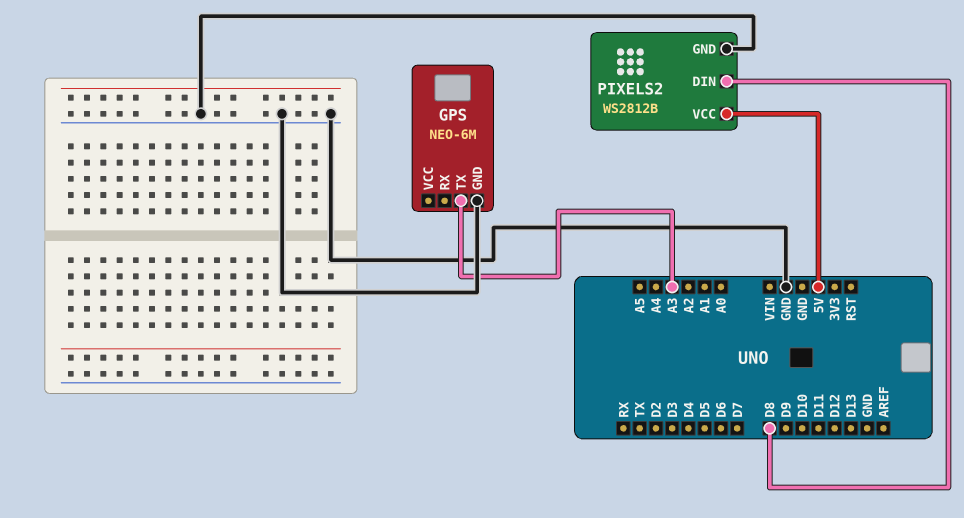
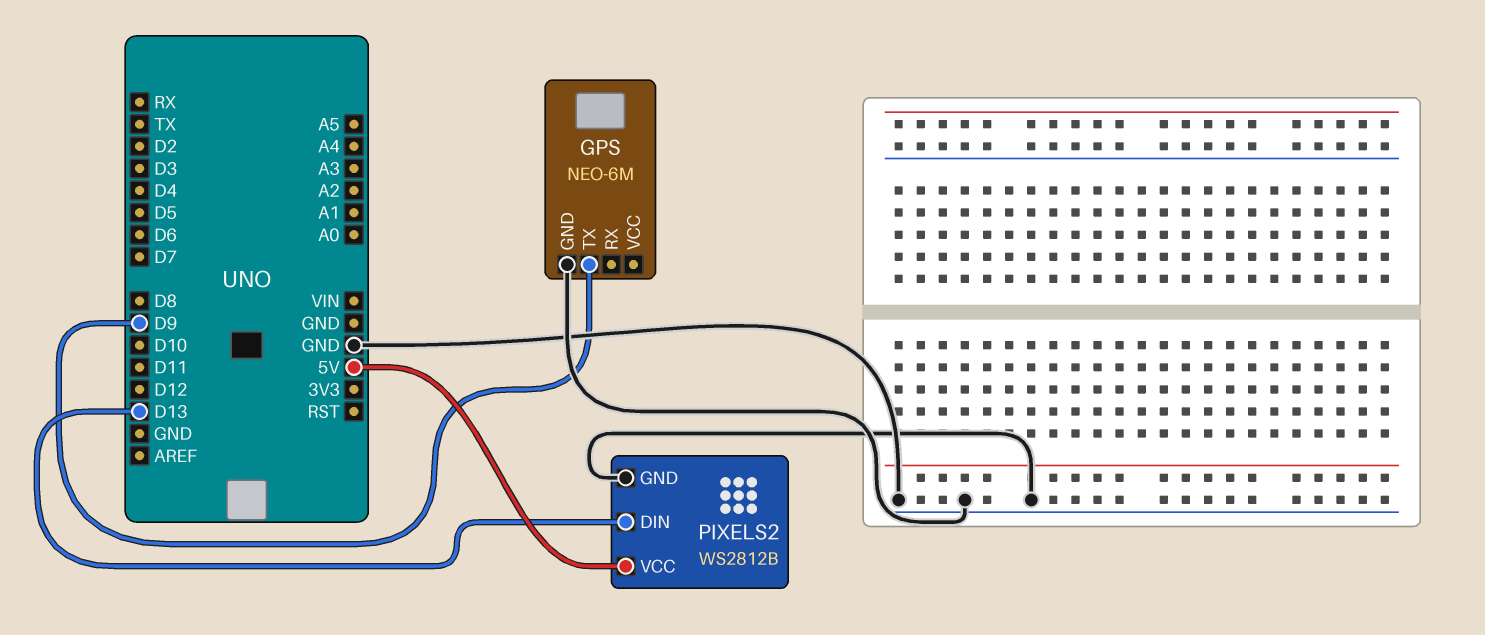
GPS pin TX: A3 -> D9
PIXELS2 pin DIN: D8 -> D13

